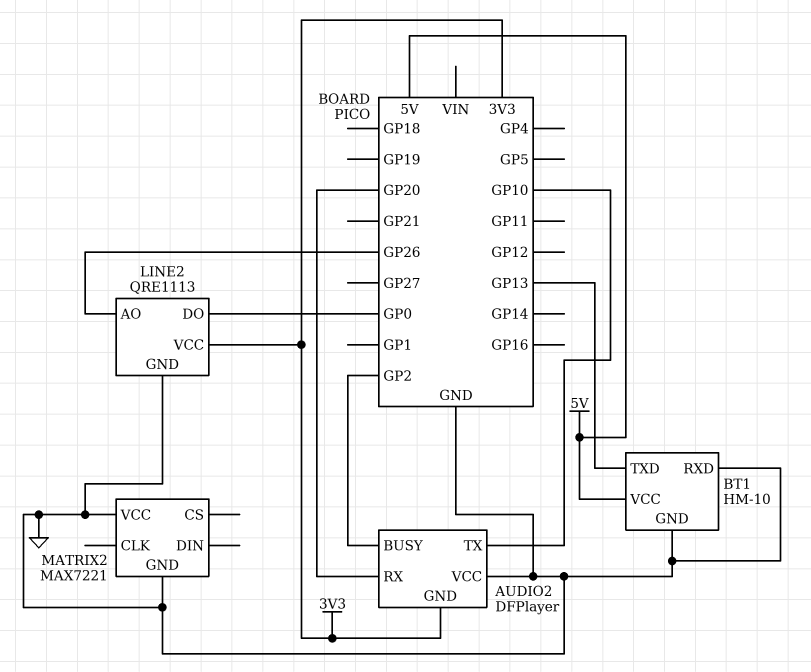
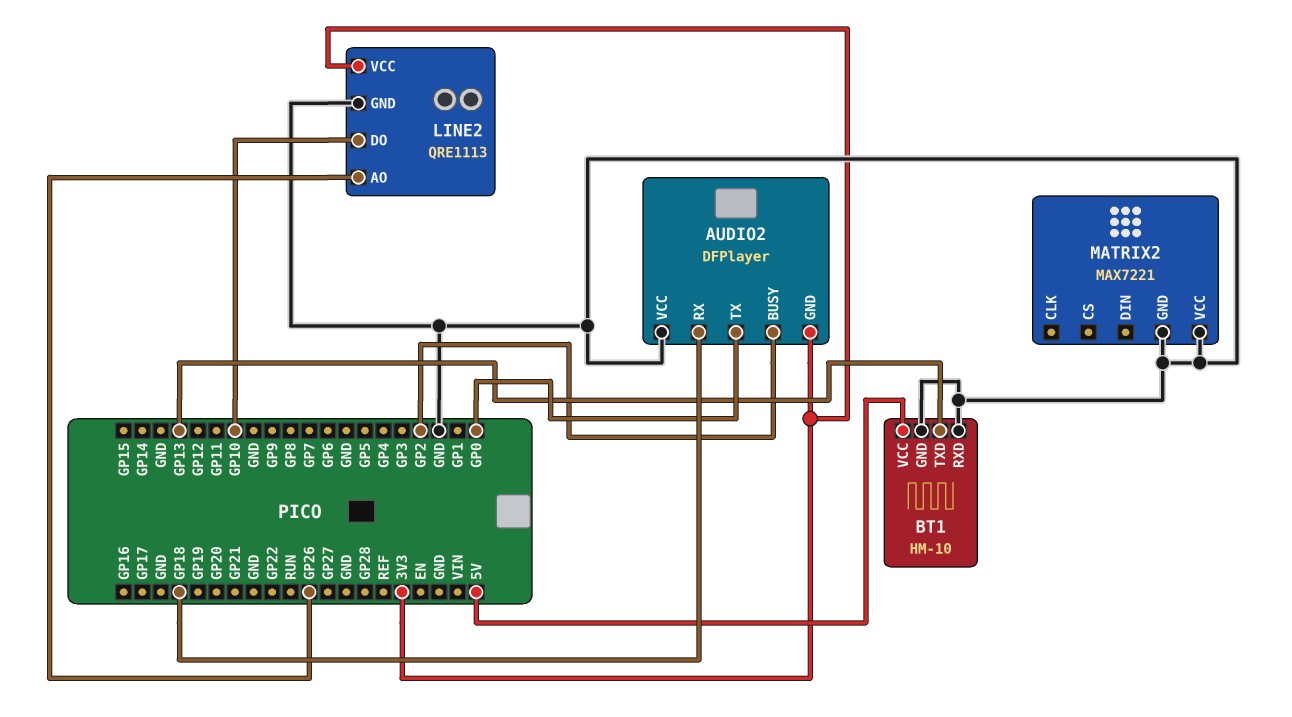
AUDIO2 pin RX: GP20 -> GP18
AUDIO2 pin TX: GP10 -> GP0
LINE2 pin DO: GP0 -> GP10

